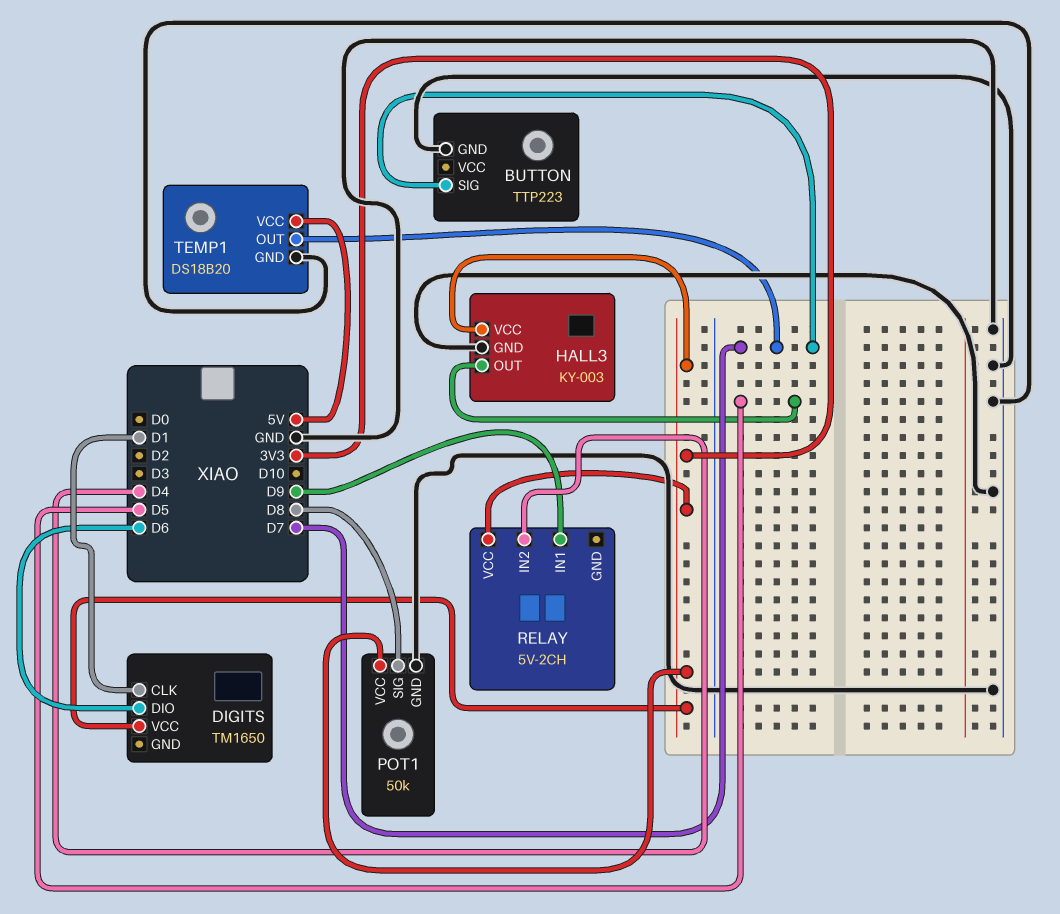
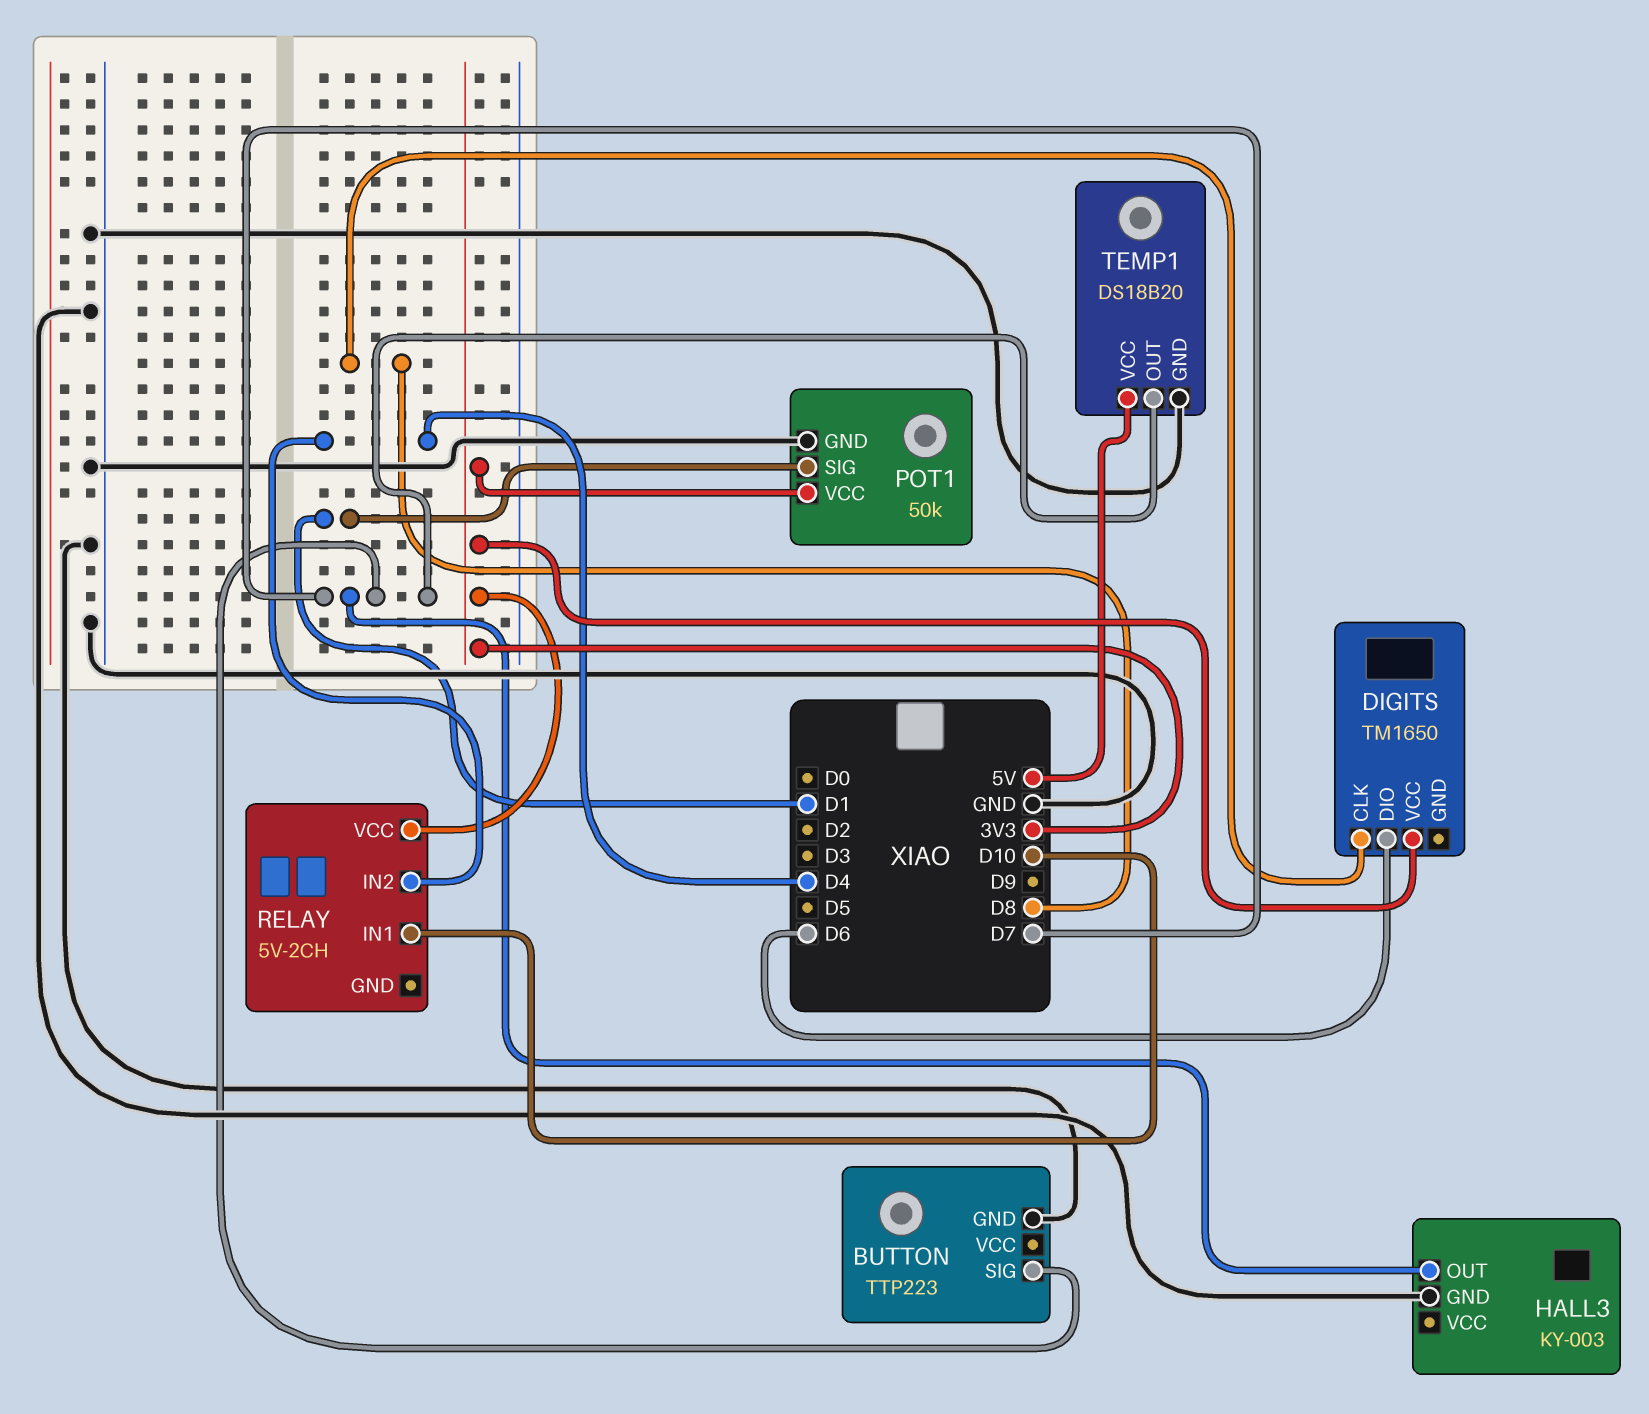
DIGITS pin CLK: D1 -> D8
HALL3 pin OUT: D5 -> D7
HALL3 pin VCC: 3V3 -> none
POT1 pin SIG: D8 -> D1
RELAY pin IN1: D9 -> D10

